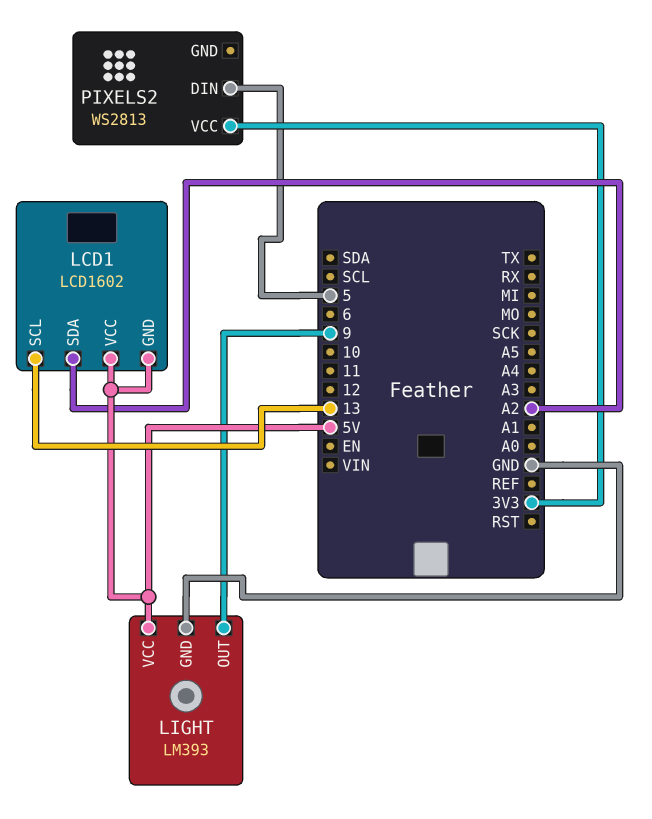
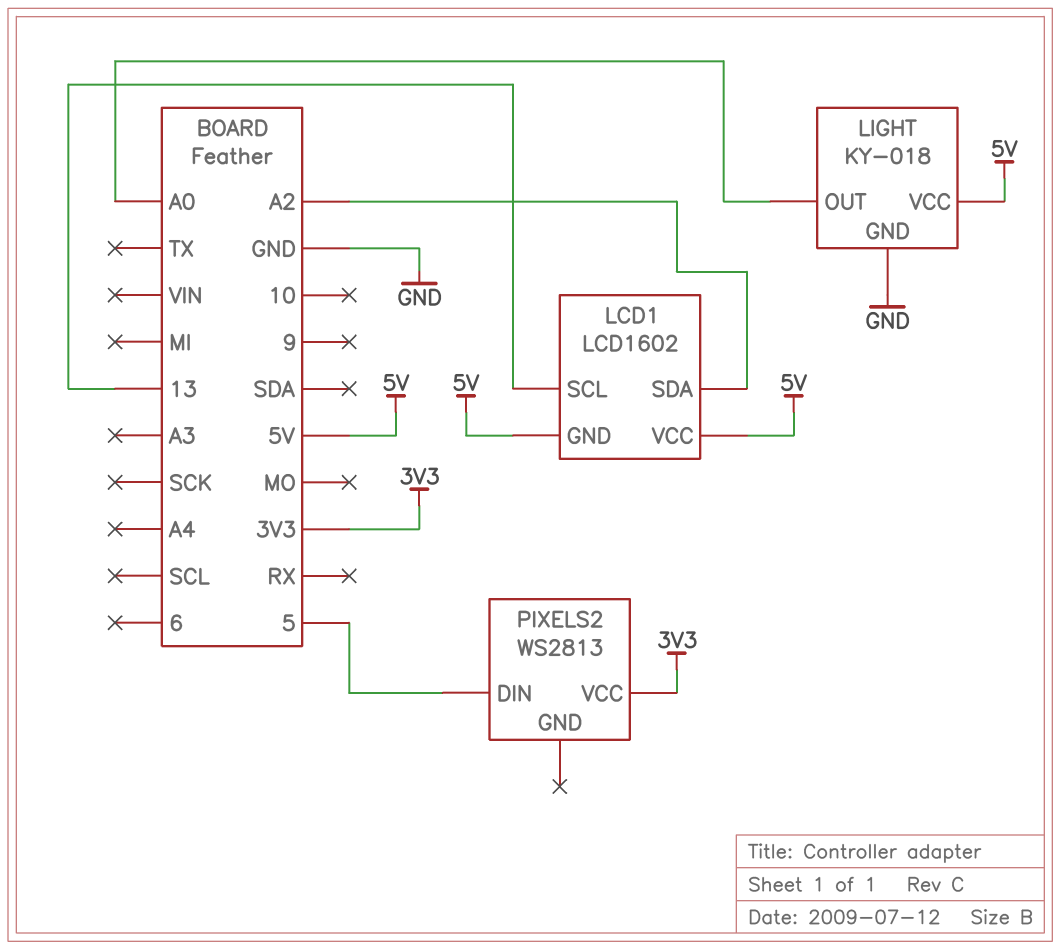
LIGHT: LM393 -> KY-018
LIGHT pin OUT: 9 -> A0

